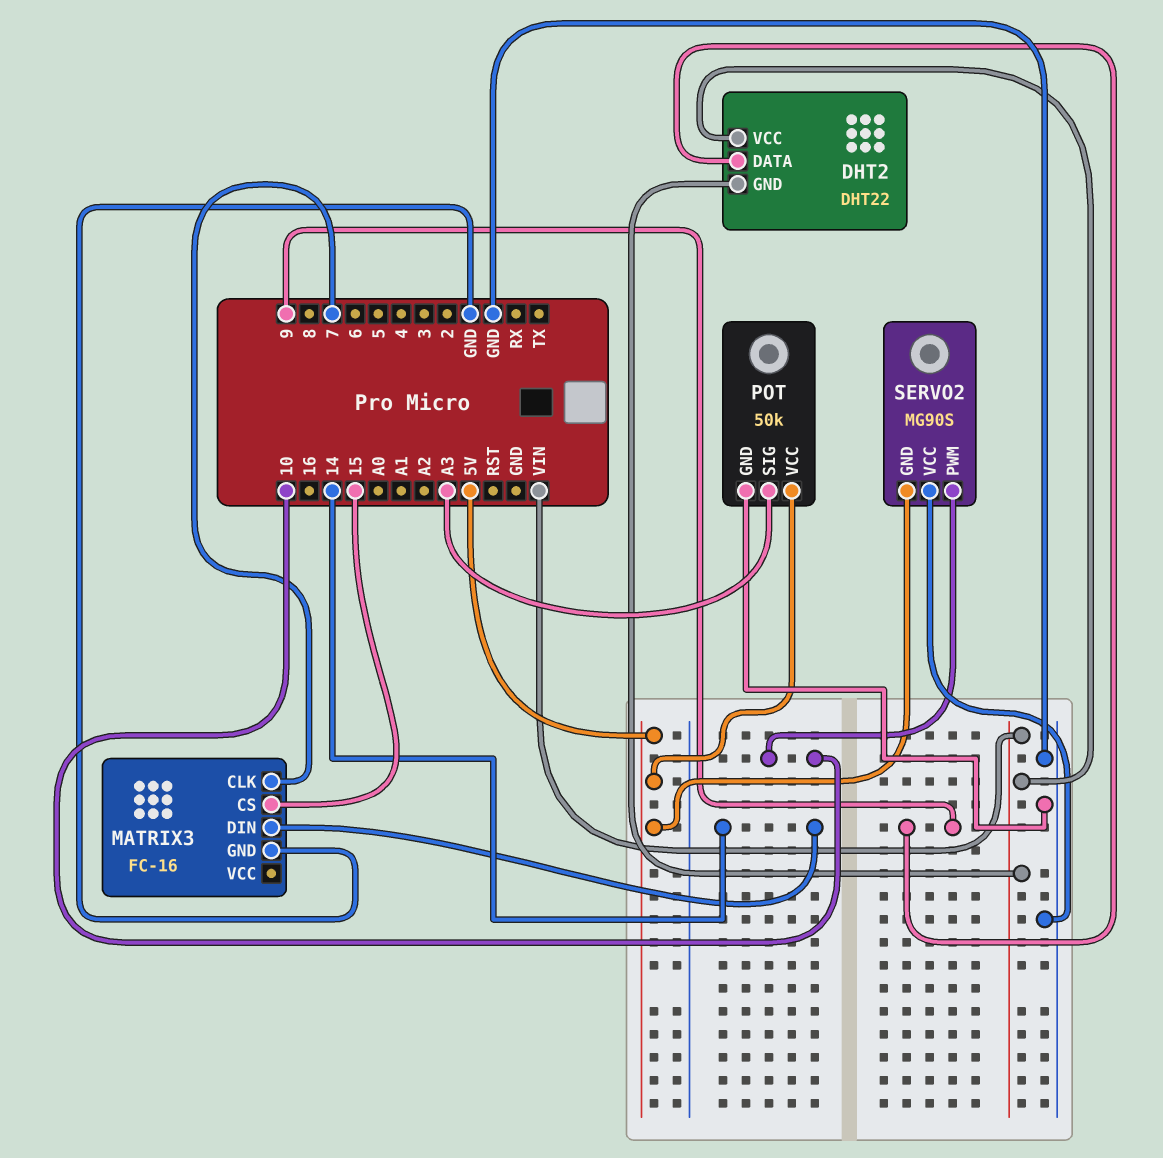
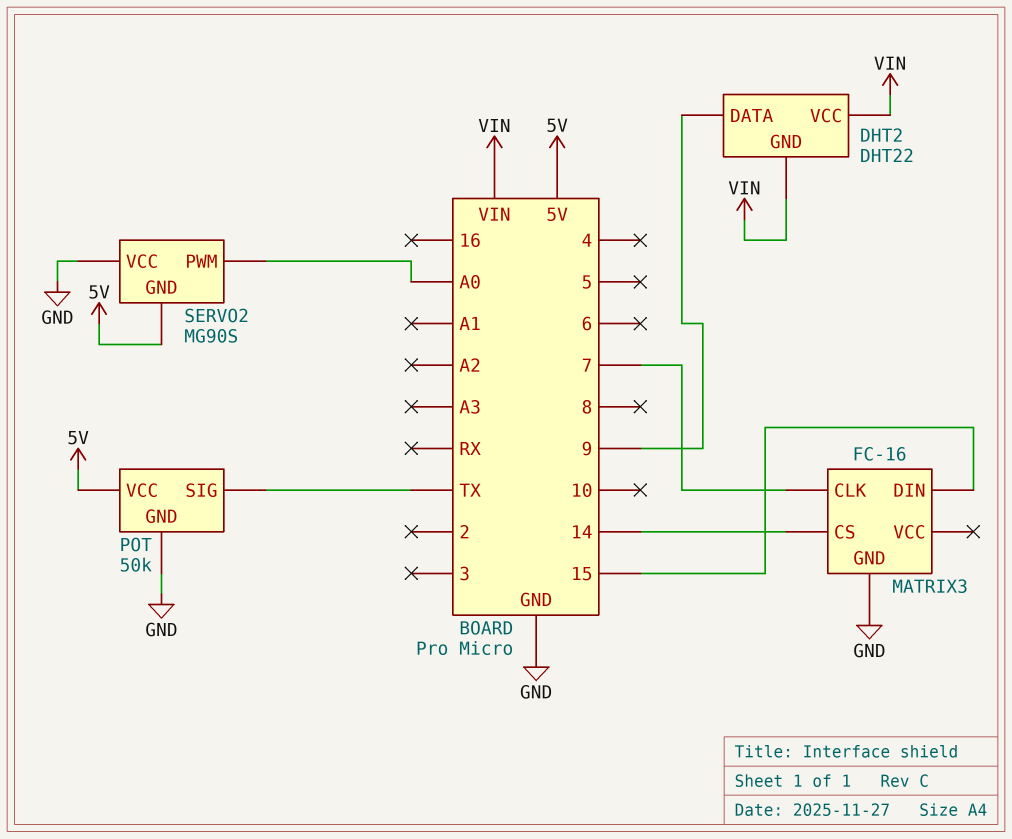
MATRIX3 pin CS: 15 -> 14
MATRIX3 pin DIN: 14 -> 15
POT pin SIG: A3 -> TX
SERVO2 pin PWM: 10 -> A0

